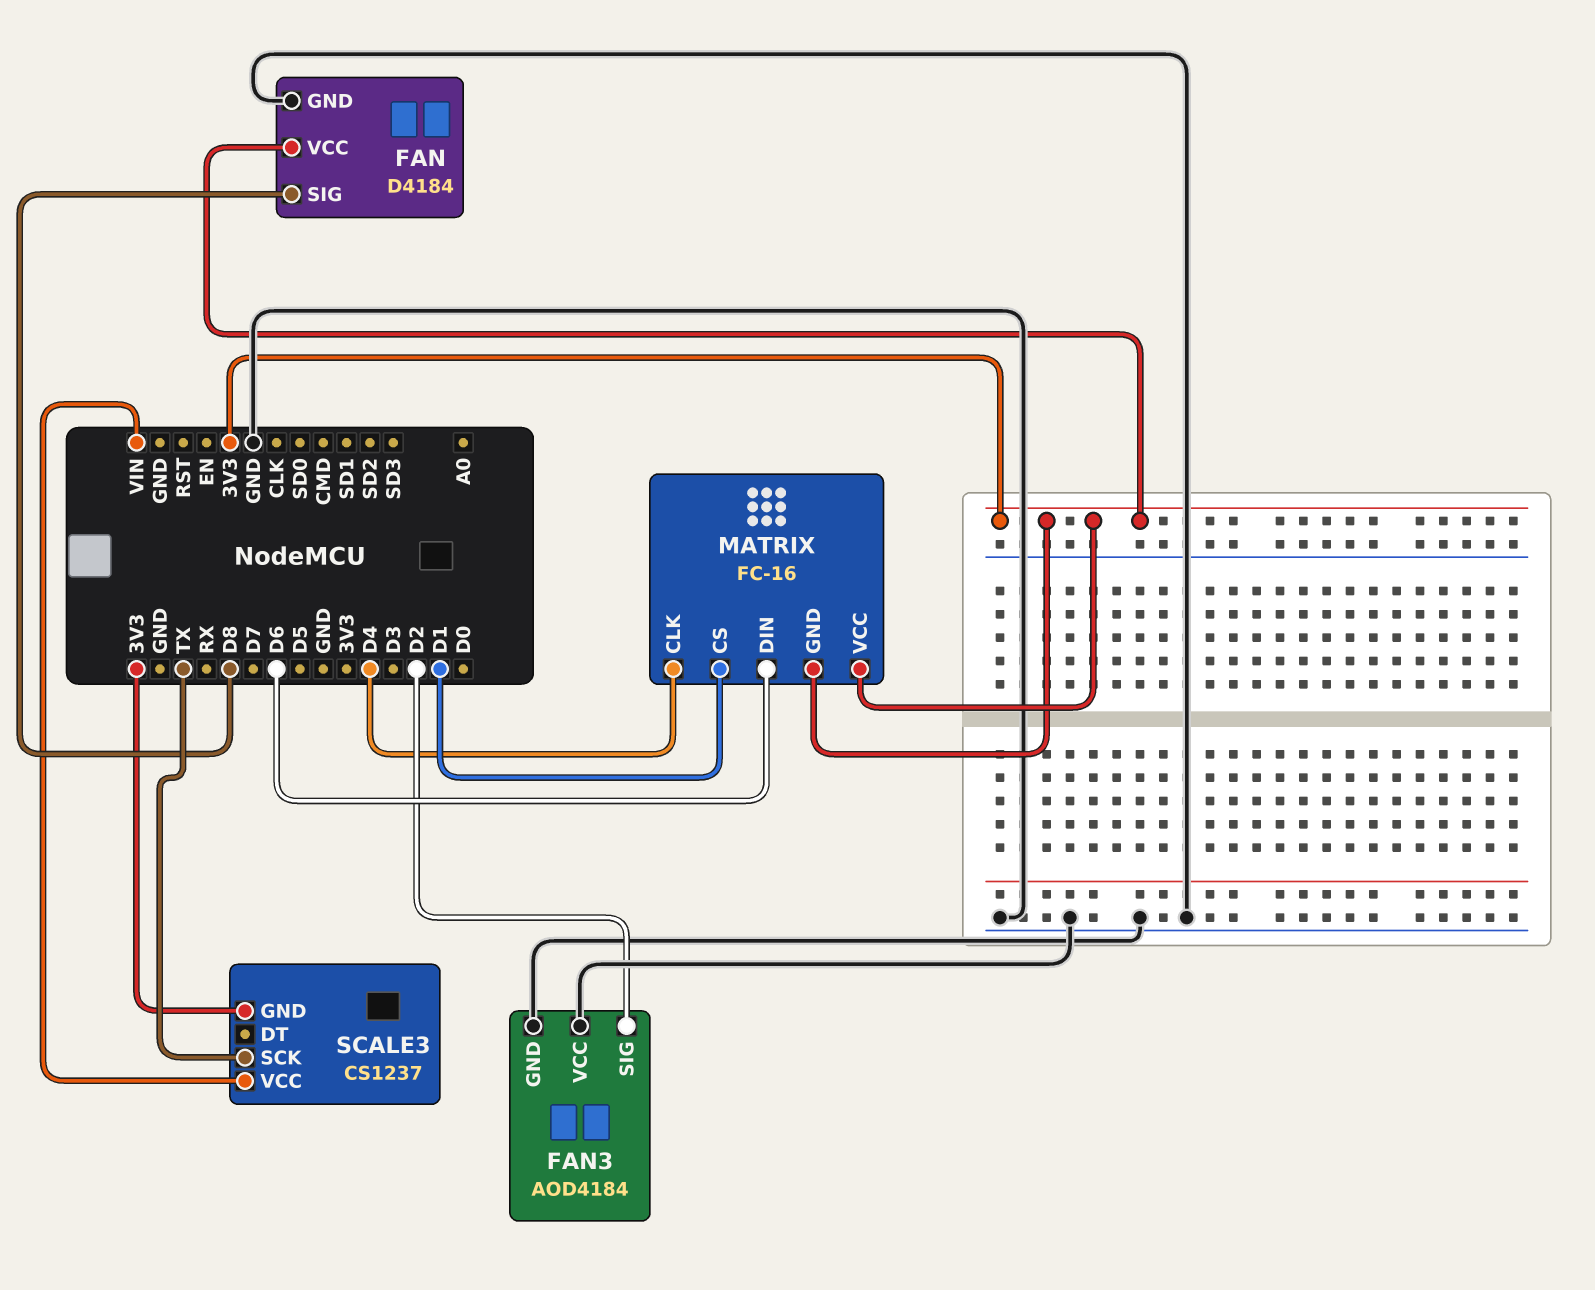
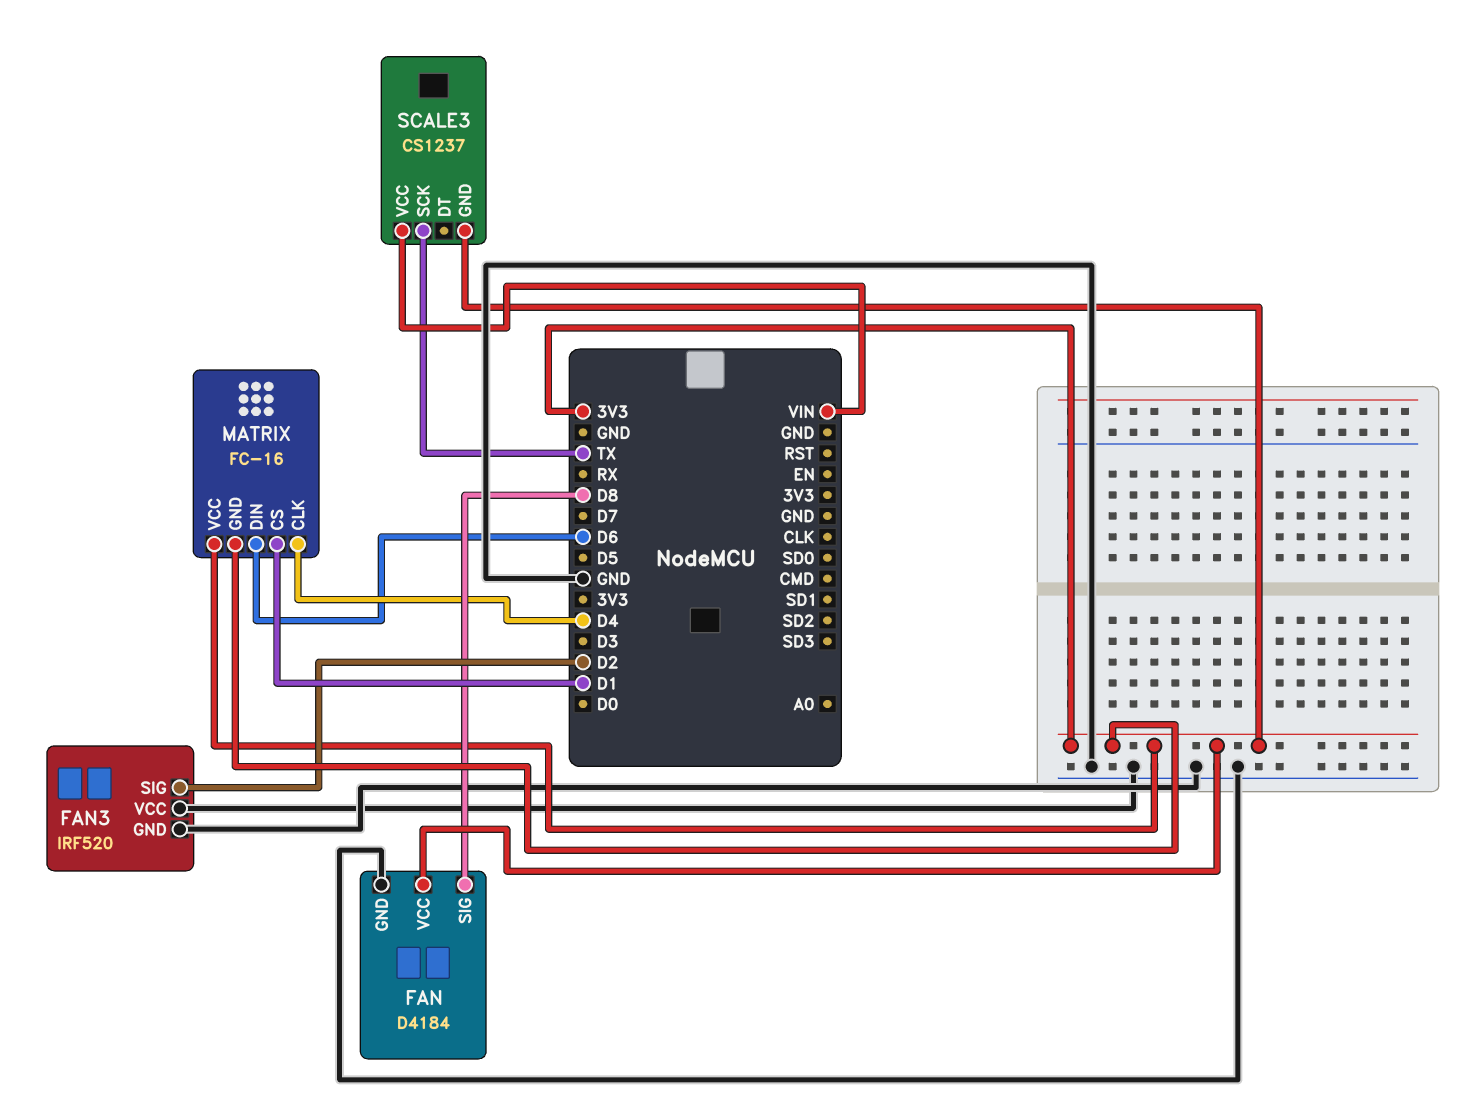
FAN3: AOD4184 -> IRF520

